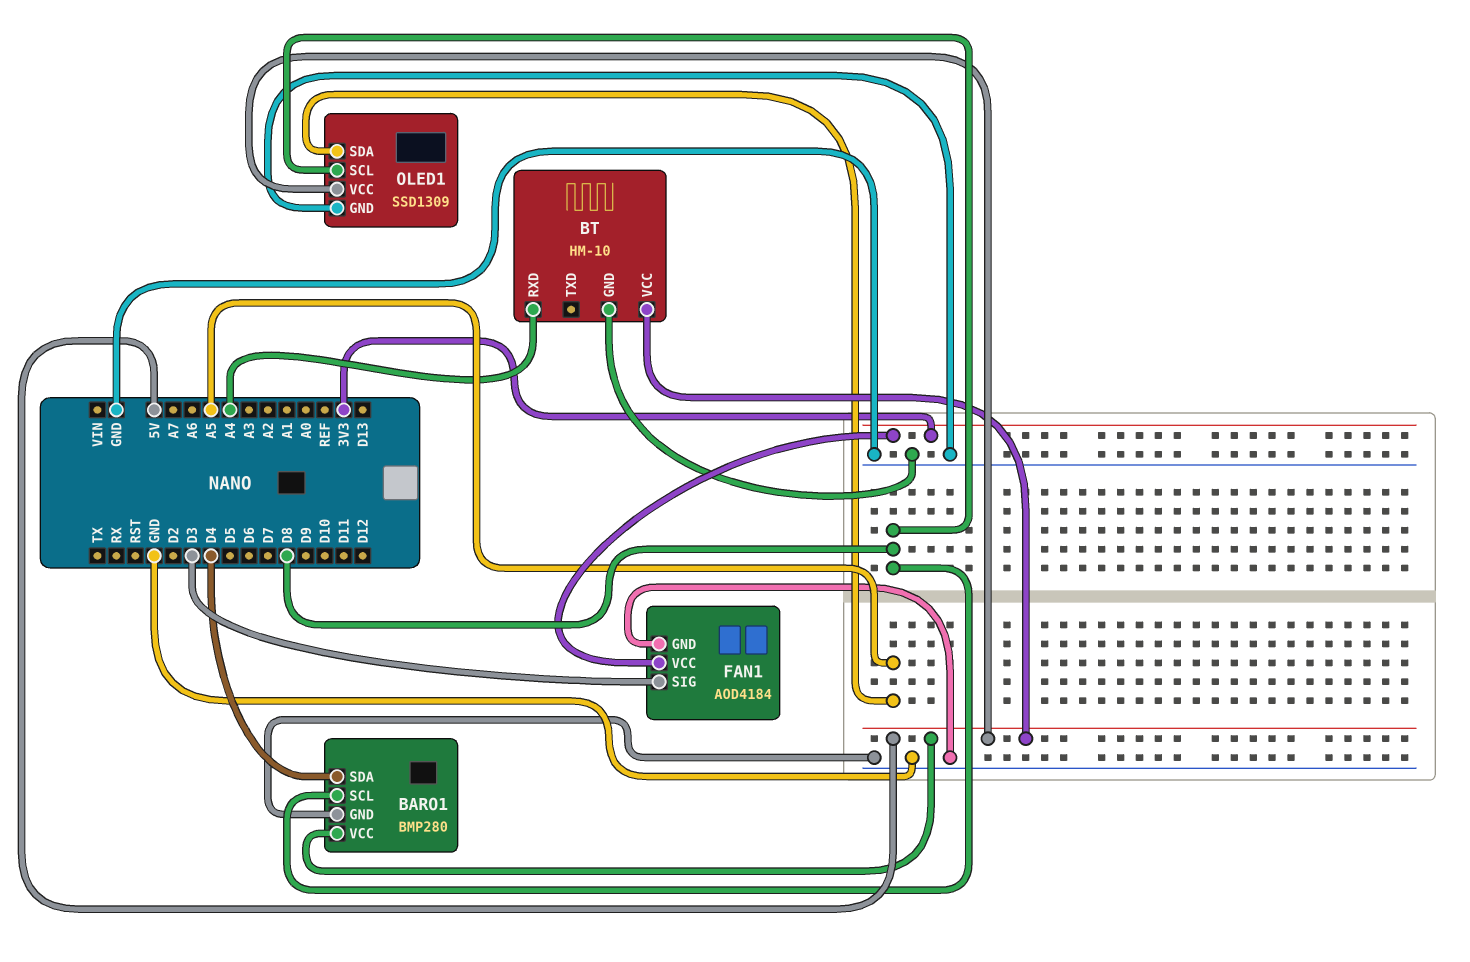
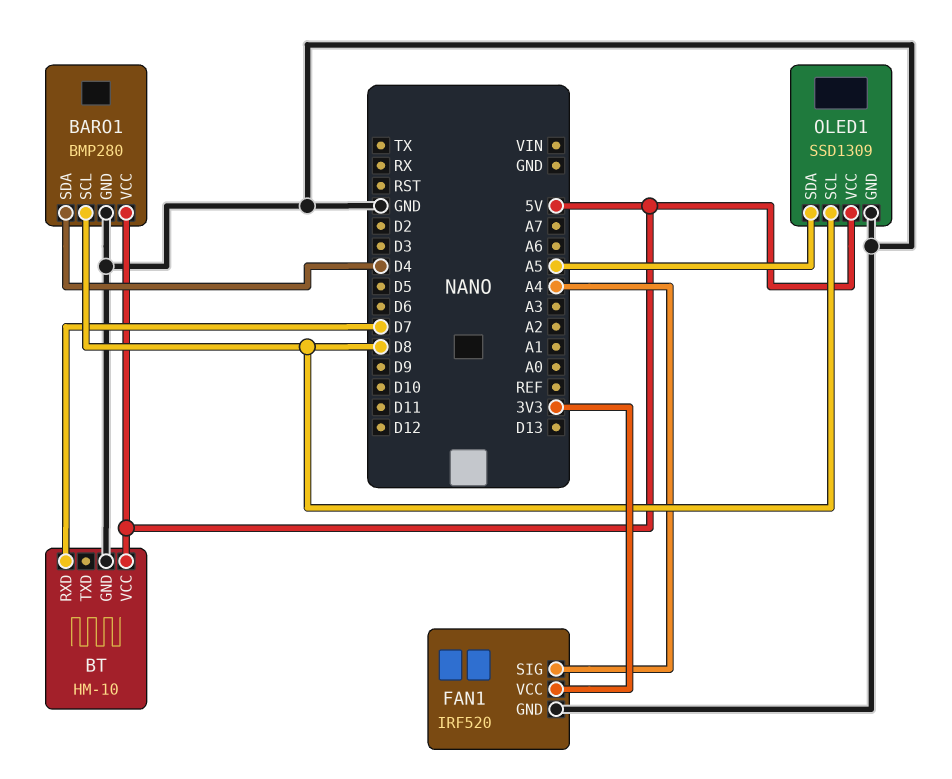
BT pin RXD: A4 -> D7
FAN1: AOD4184 -> IRF520
FAN1 pin SIG: D3 -> A4

